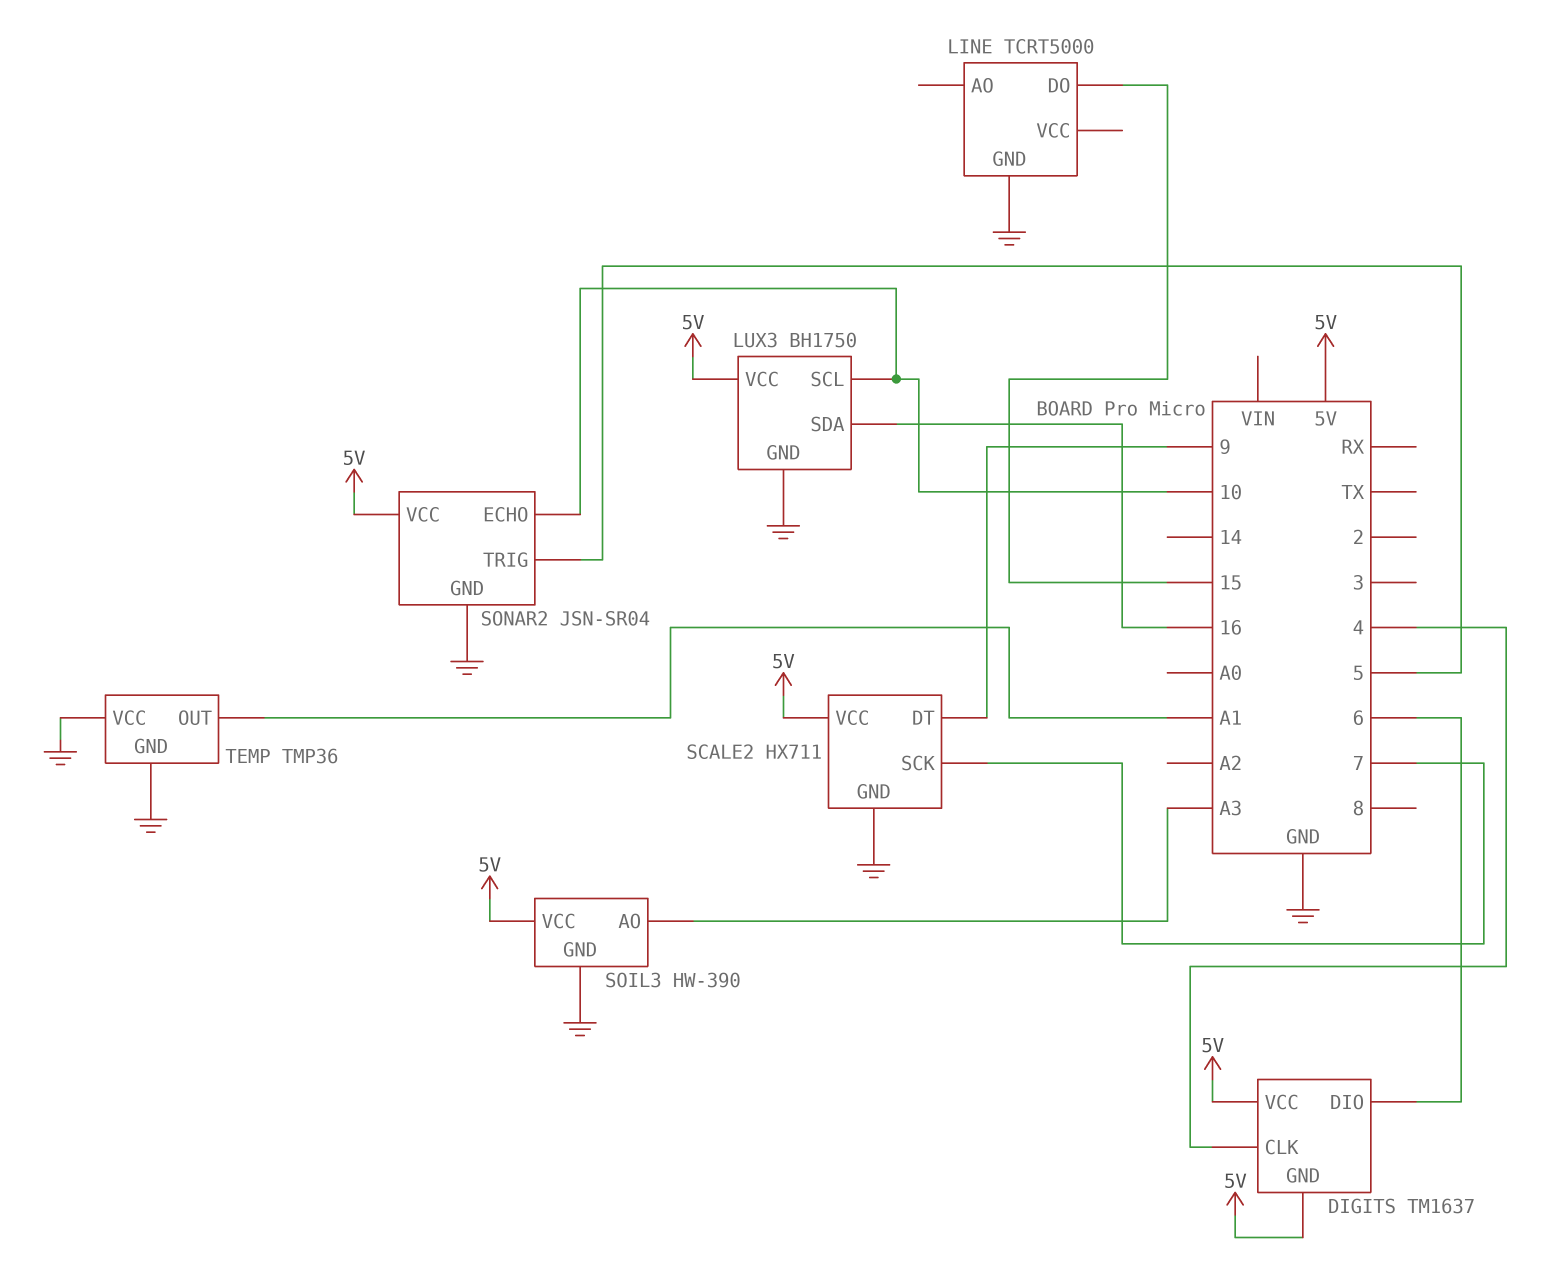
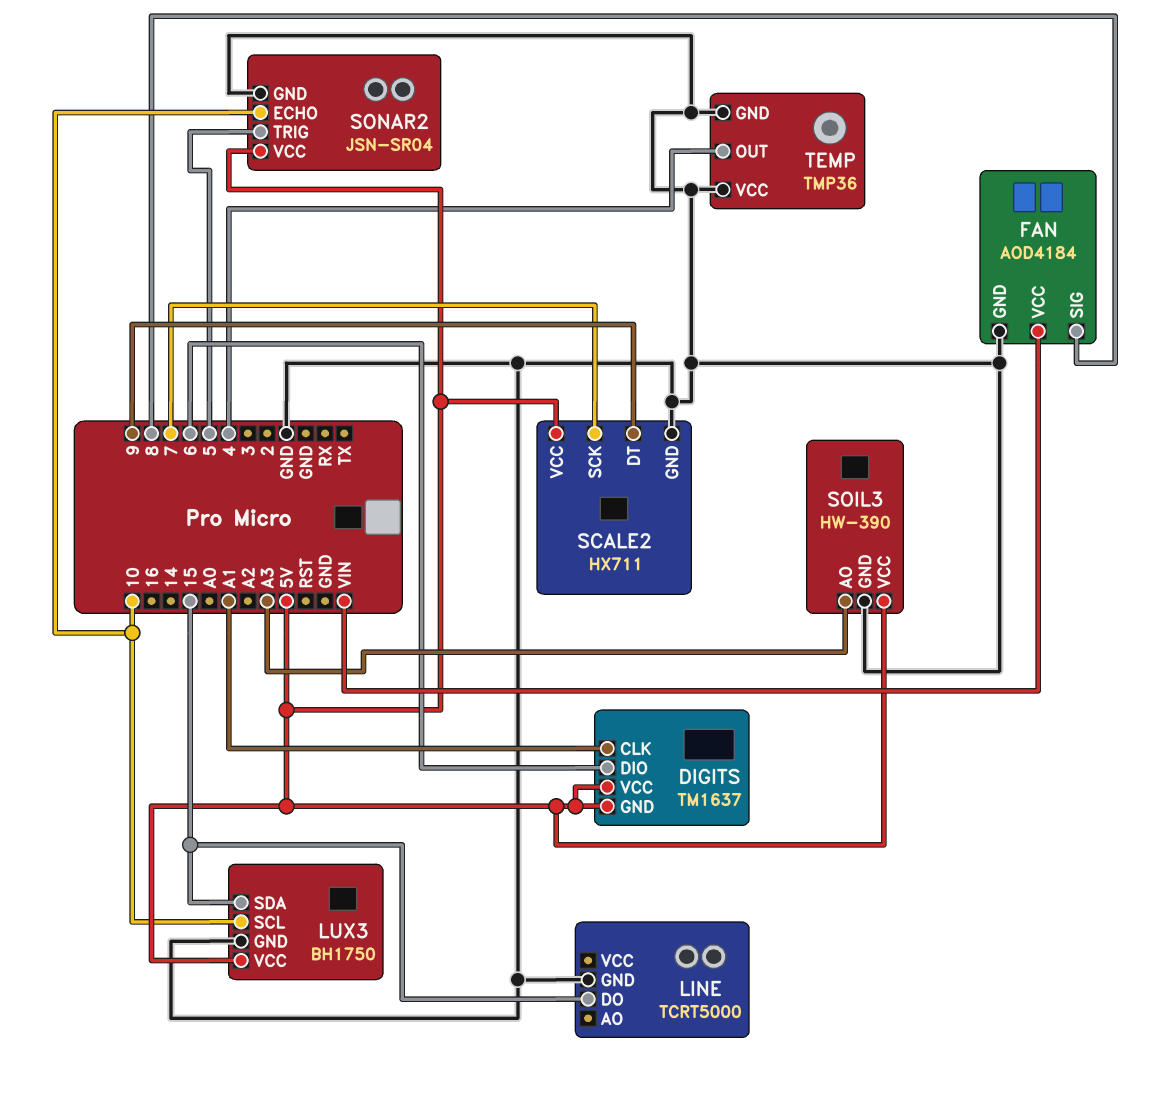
DIGITS pin CLK: 4 -> A1
FAN: none -> AOD4184
FAN pin GND: none -> GND
FAN pin SIG: none -> 8
FAN pin VCC: none -> VIN
LUX3 pin SDA: 16 -> 15
TEMP pin OUT: A1 -> 4

